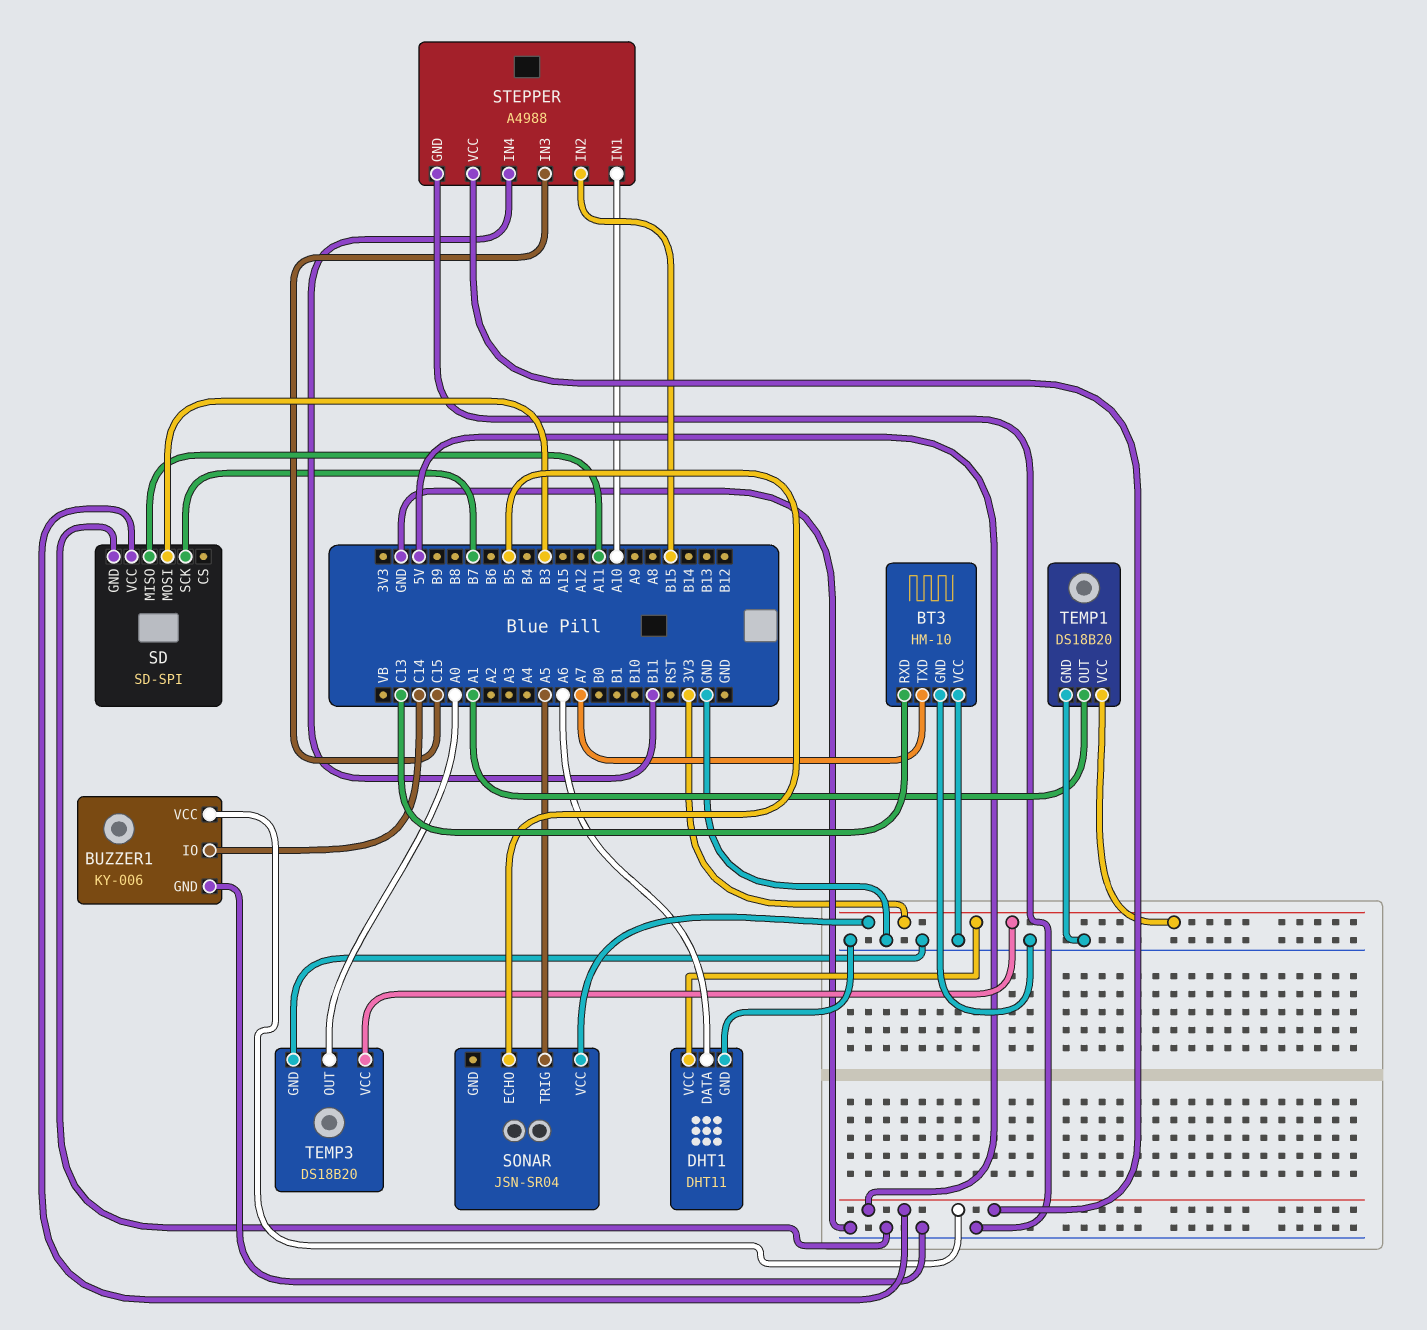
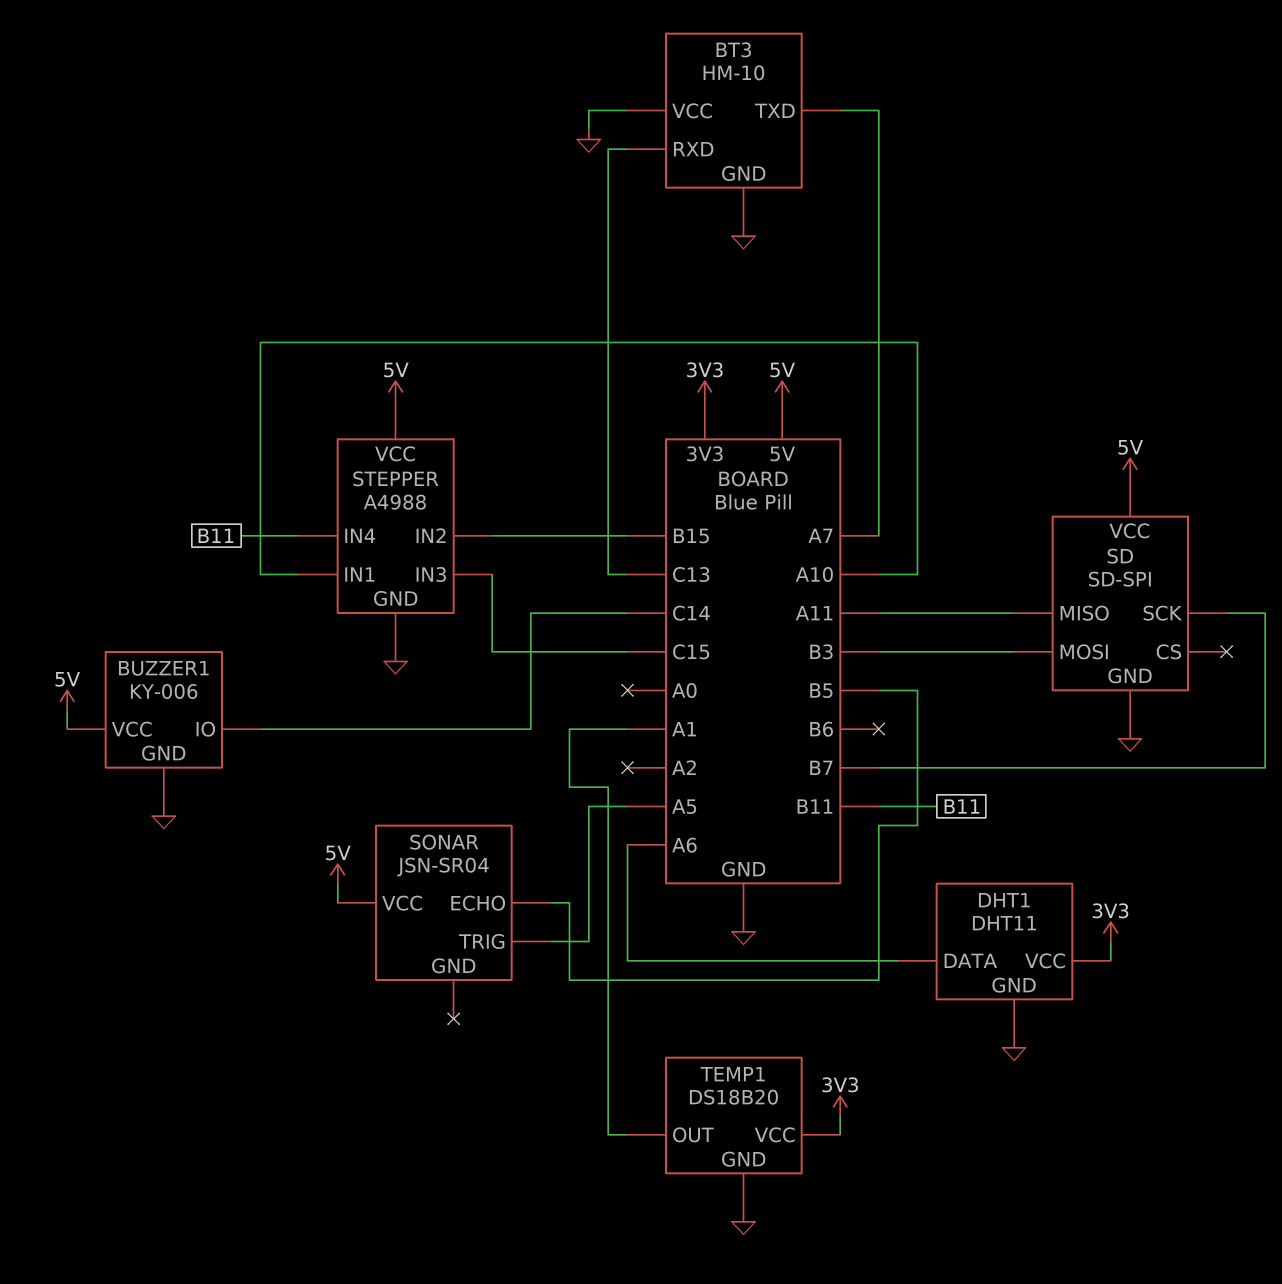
SONAR pin VCC: 3V3 -> 5V
TEMP3: DS18B20 -> none
TEMP3 pin GND: GND -> none
TEMP3 pin OUT: A0 -> none
TEMP3 pin VCC: 3V3 -> none

